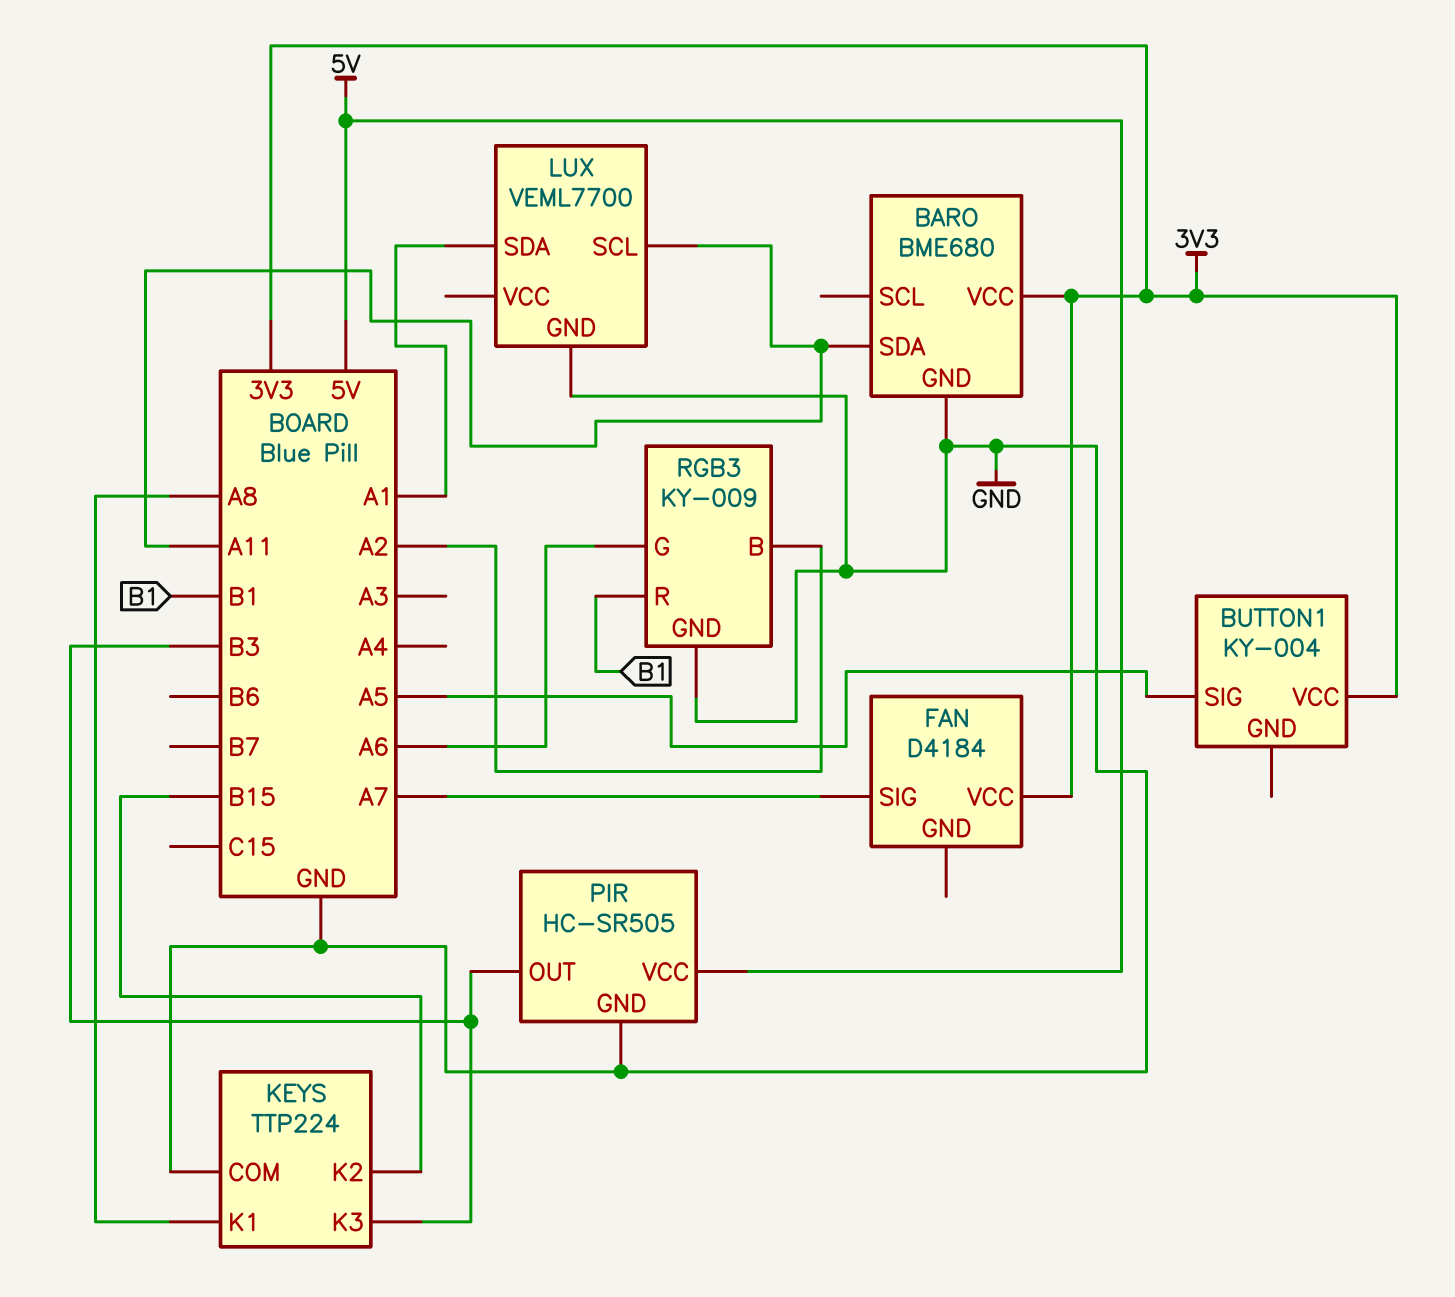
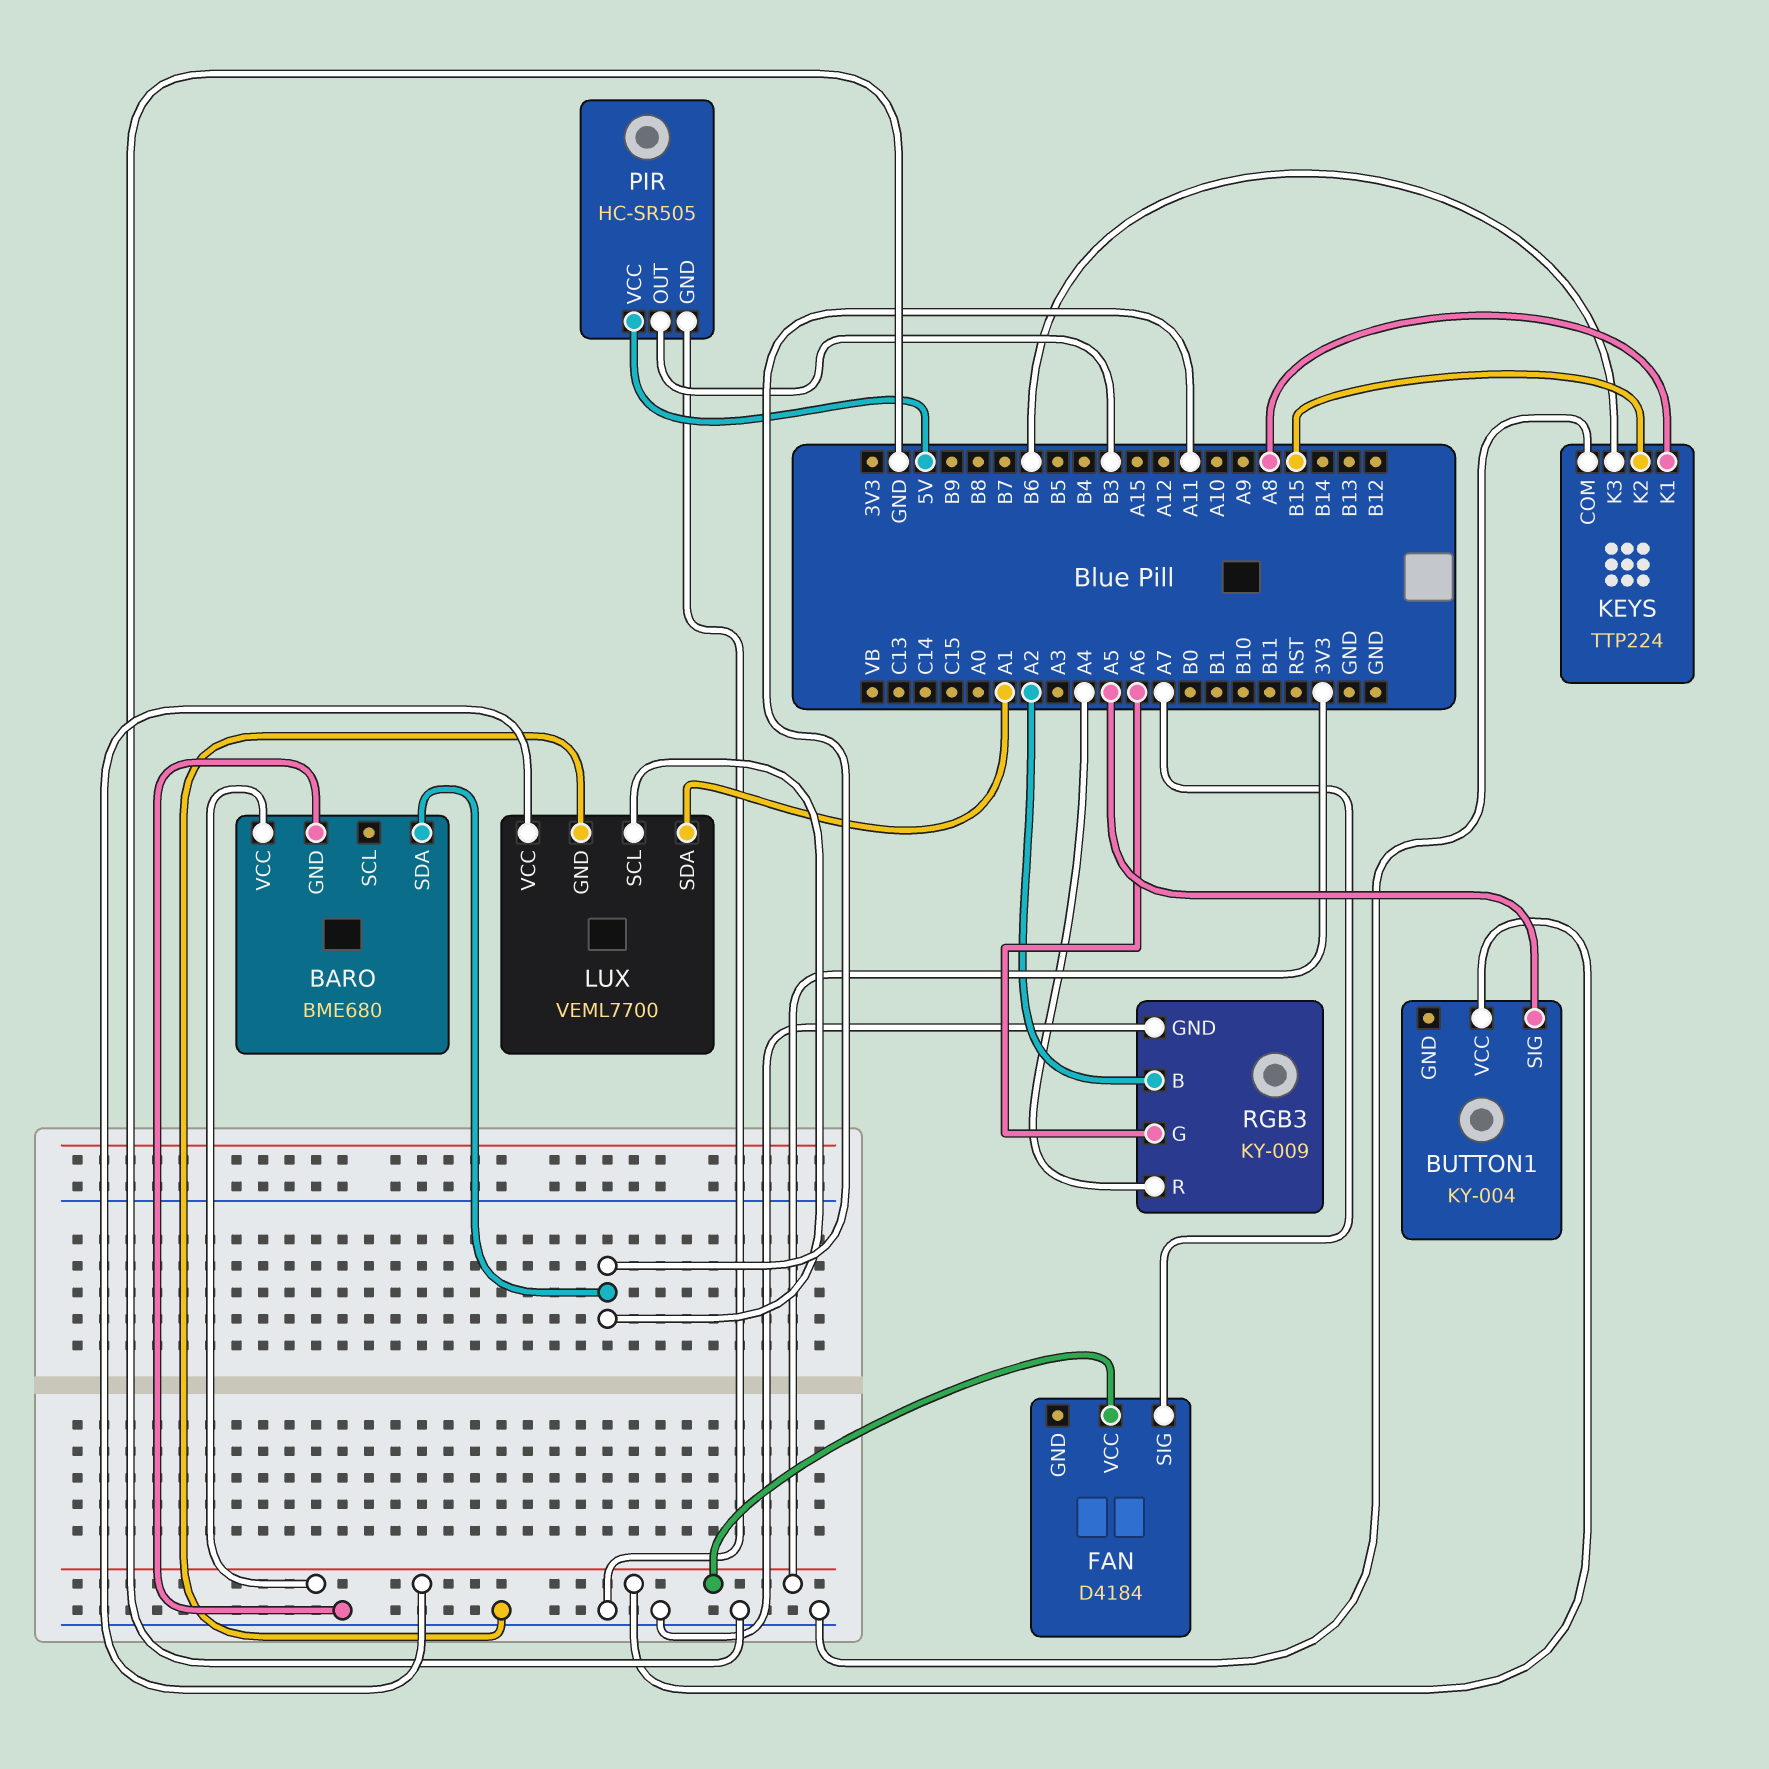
KEYS pin K3: B3 -> B6
LUX pin VCC: none -> 3V3
RGB3 pin R: B1 -> A4

